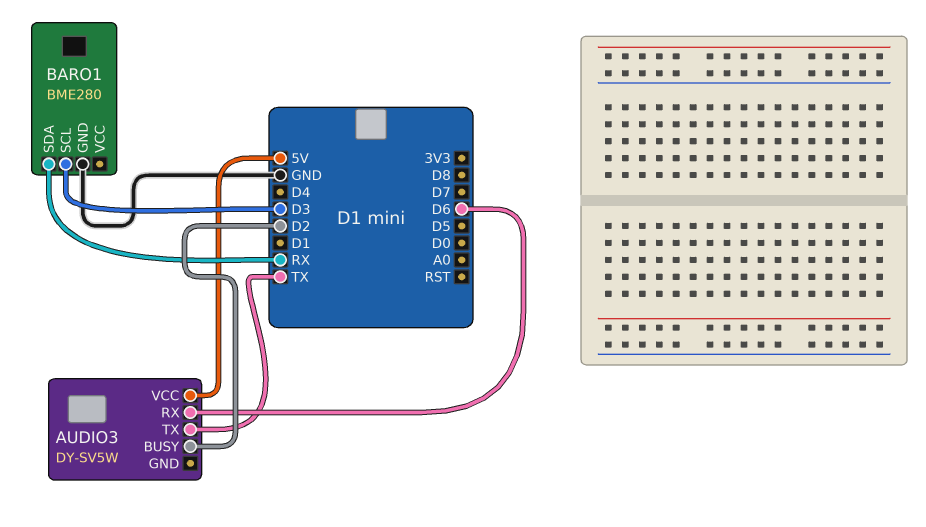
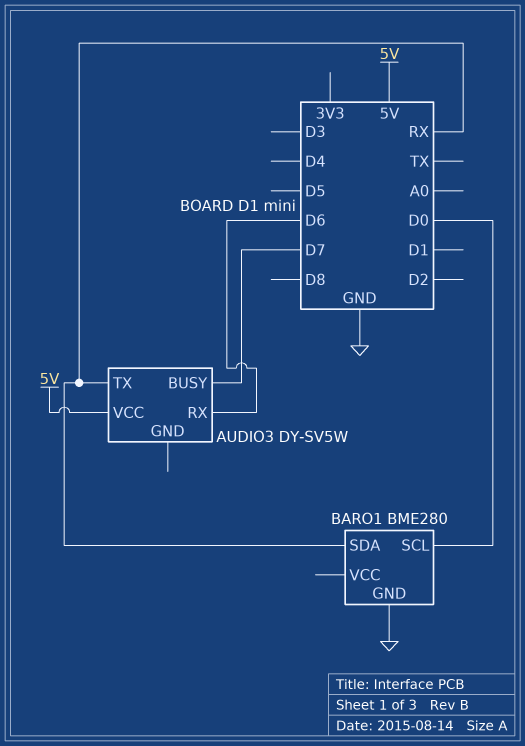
AUDIO3 pin BUSY: D2 -> D7
AUDIO3 pin TX: TX -> RX
BARO1 pin SCL: D3 -> D0

